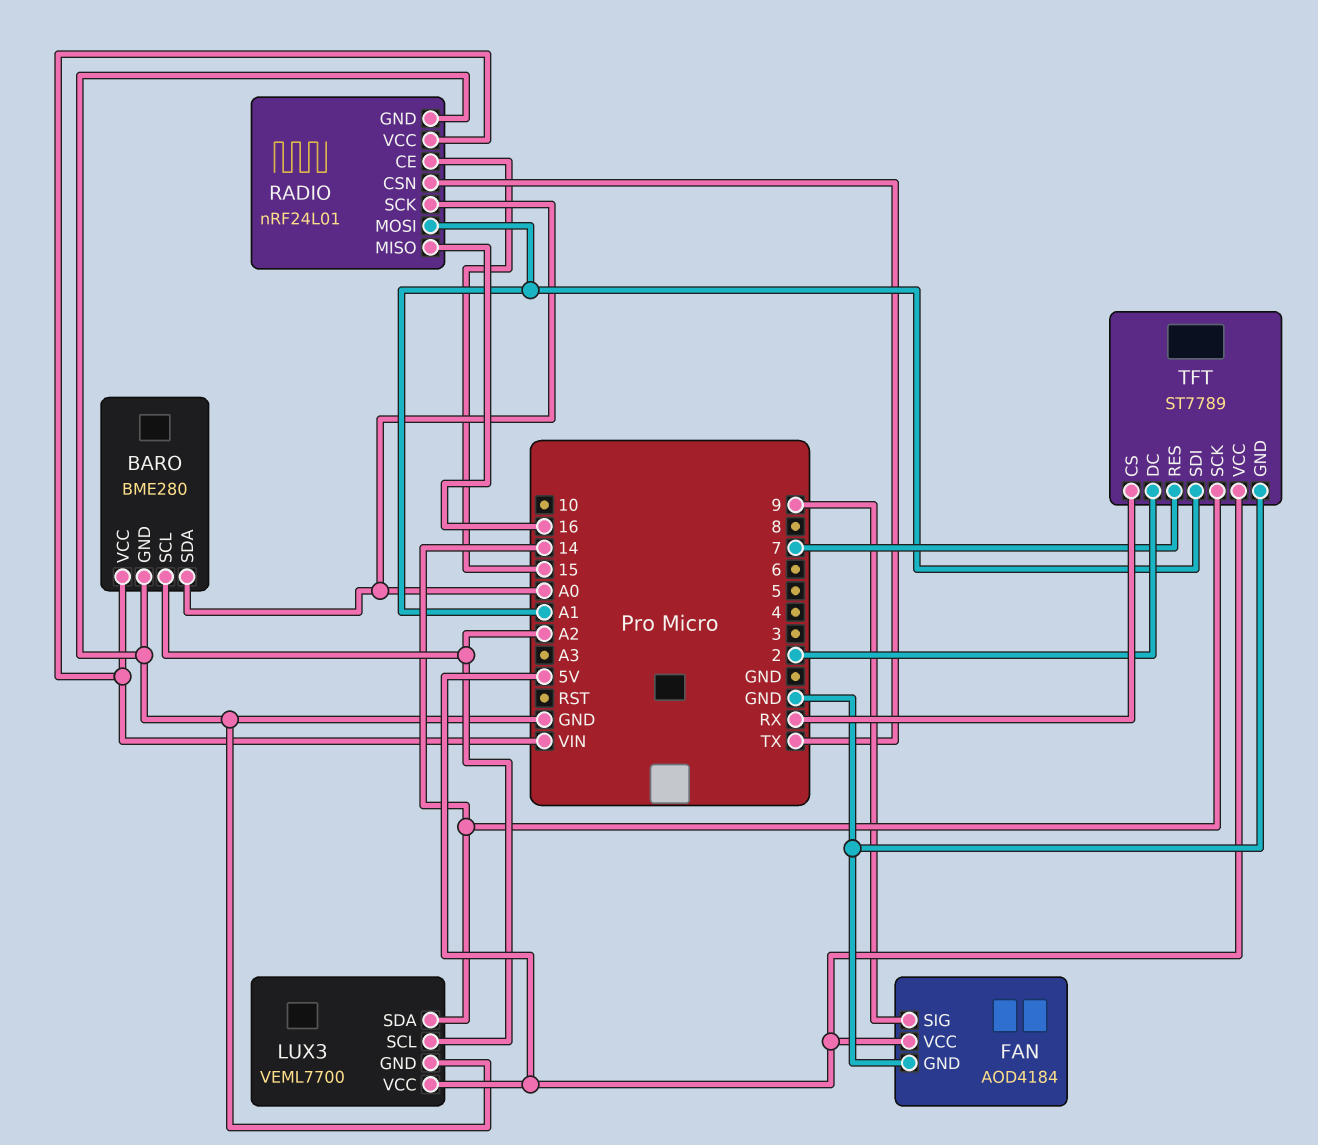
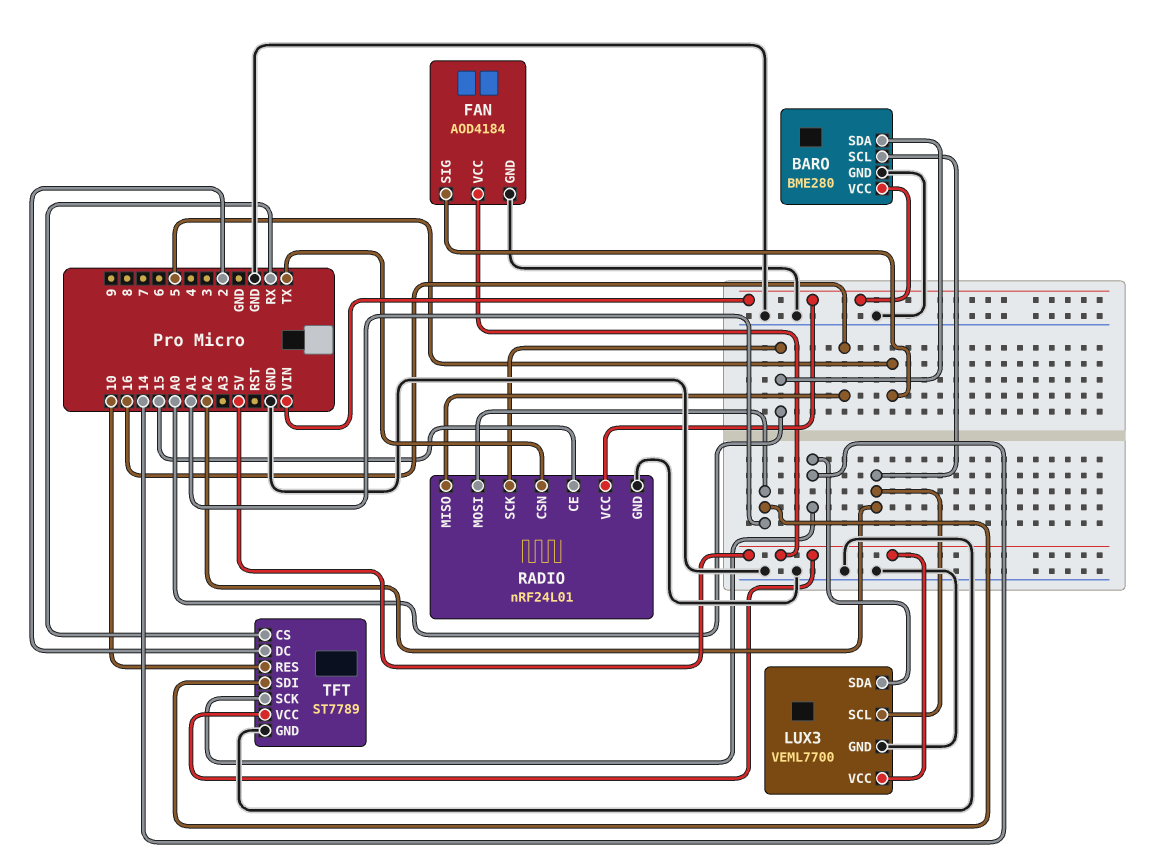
FAN pin SIG: 9 -> 5
TFT pin RES: 7 -> 10

